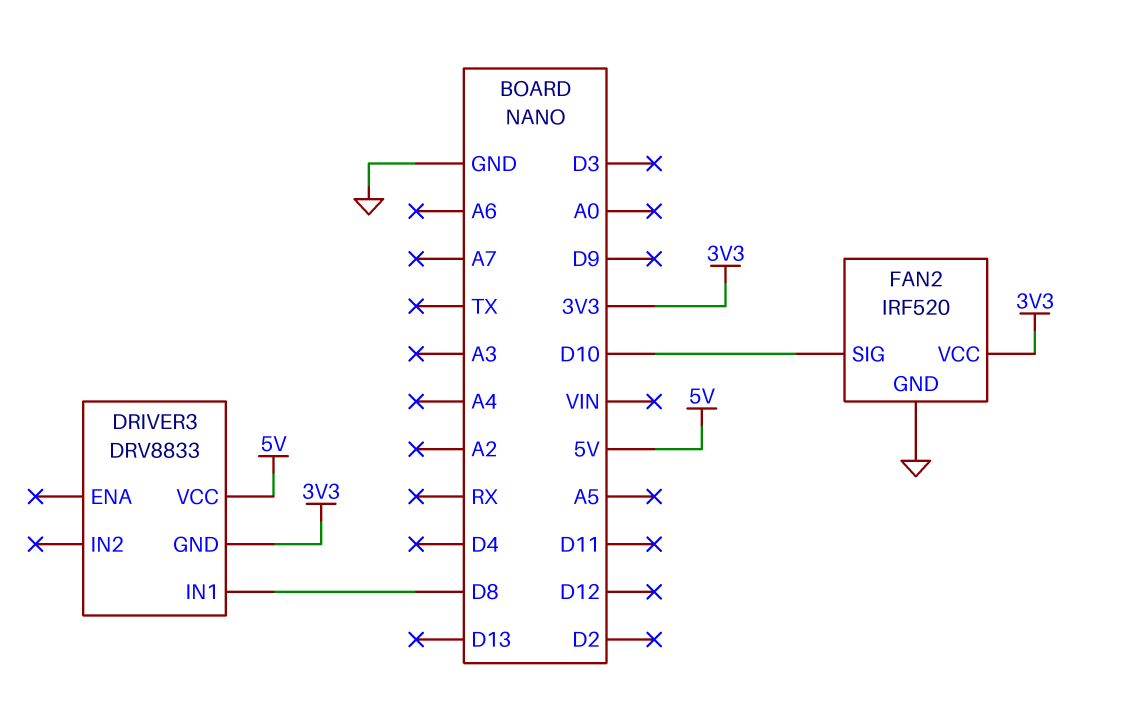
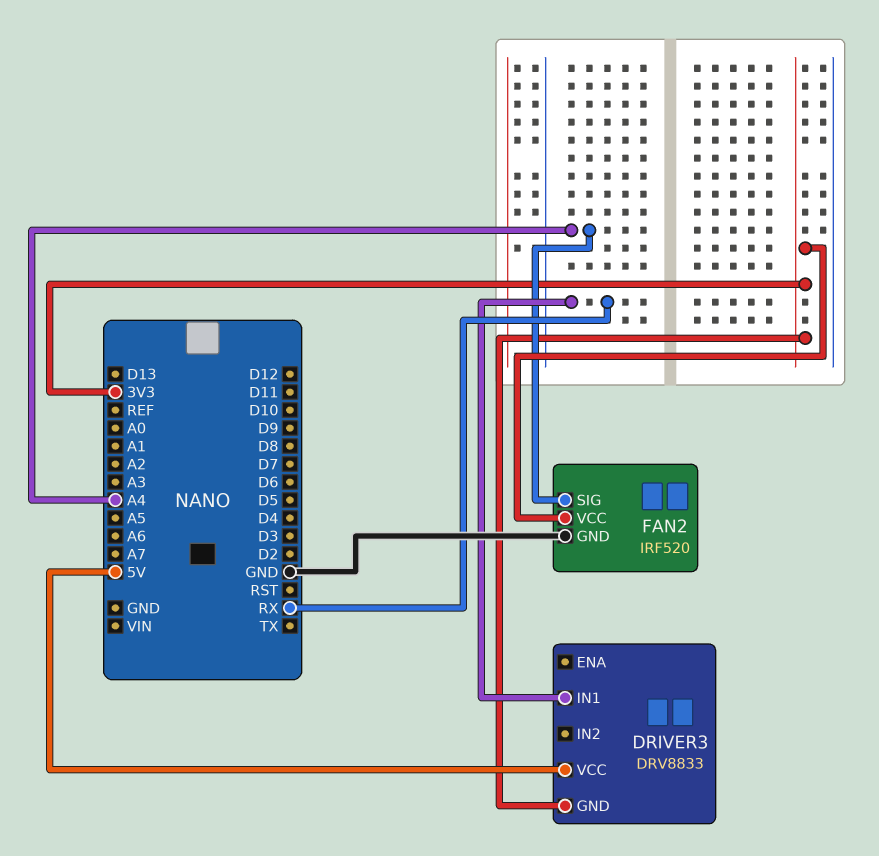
DRIVER3 pin IN1: D8 -> RX
FAN2 pin SIG: D10 -> A4

